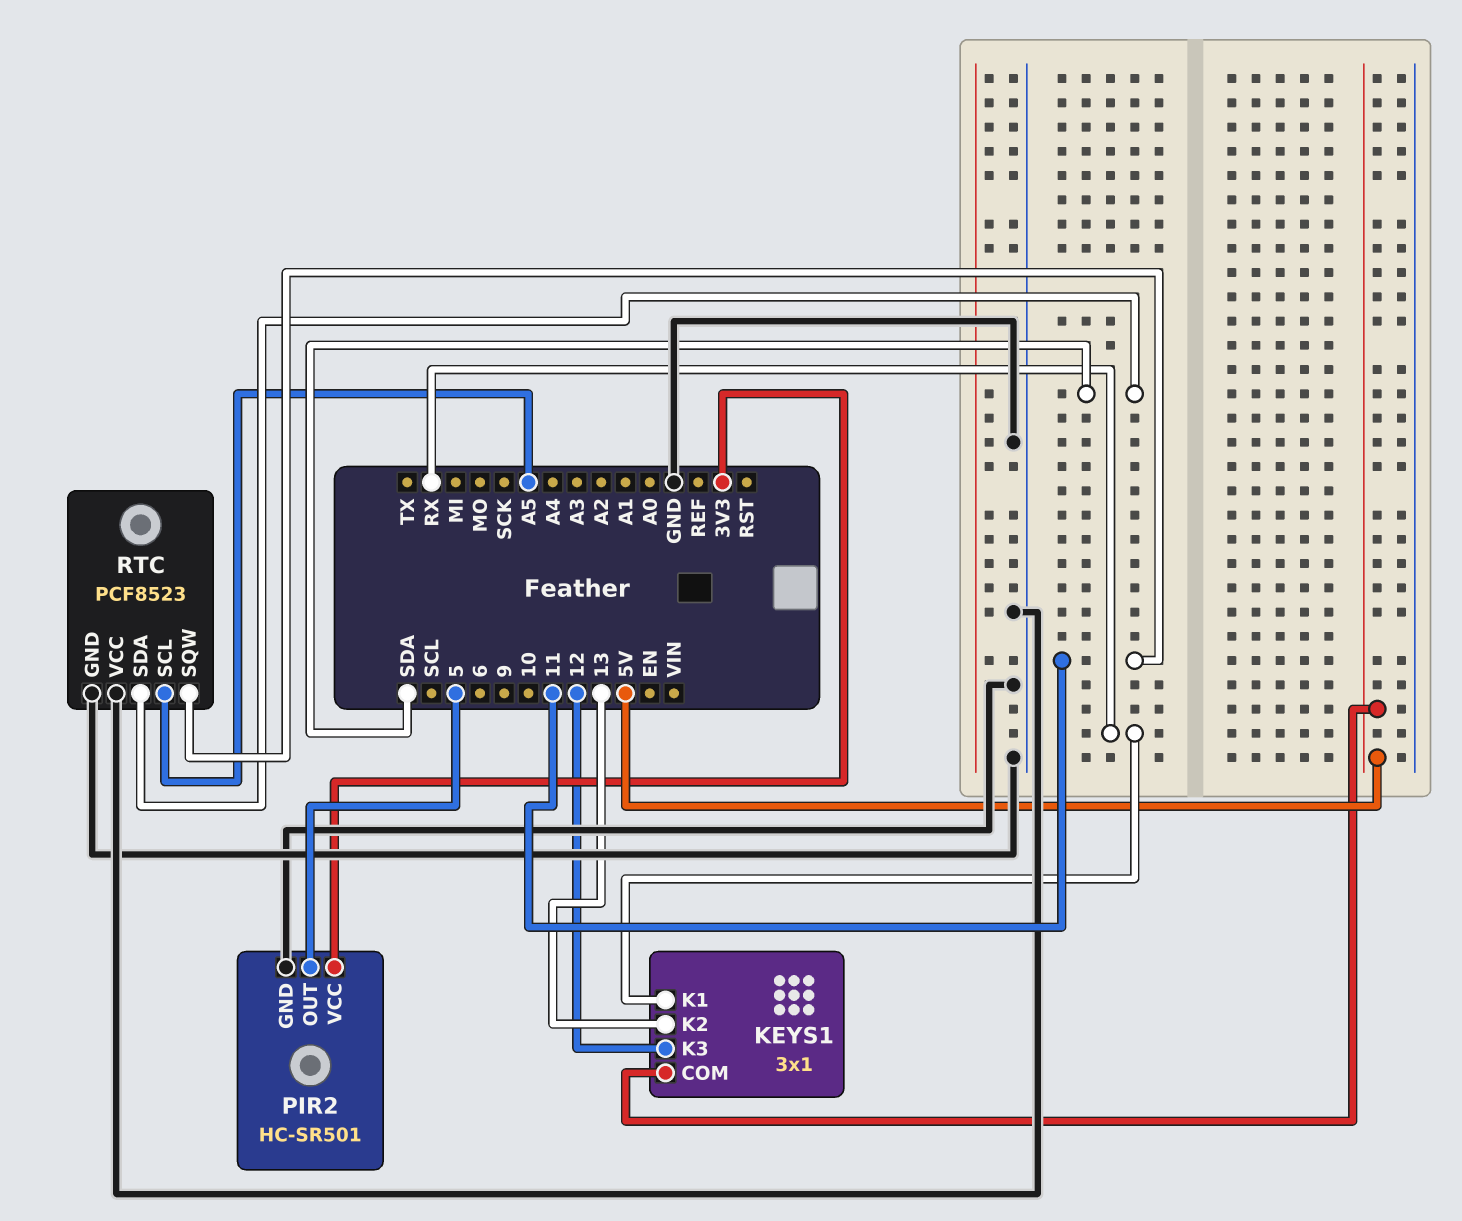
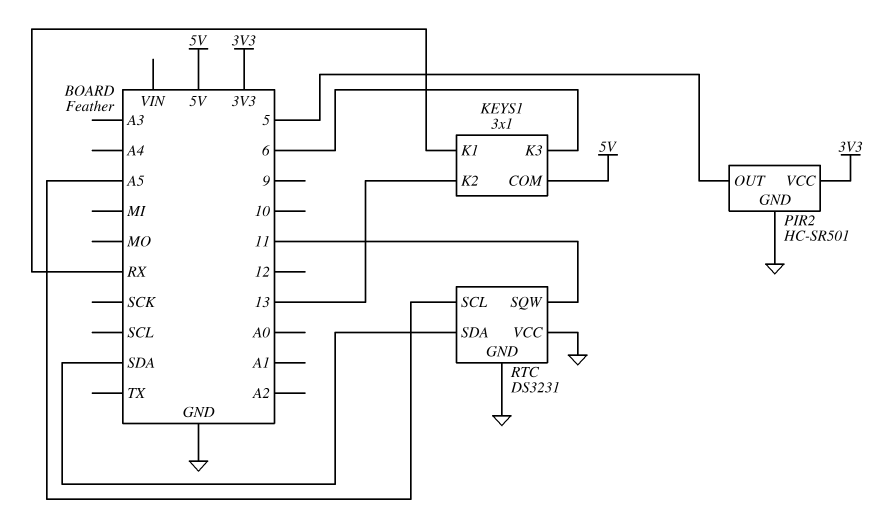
KEYS1 pin K3: 12 -> 6
RTC: PCF8523 -> DS3231

